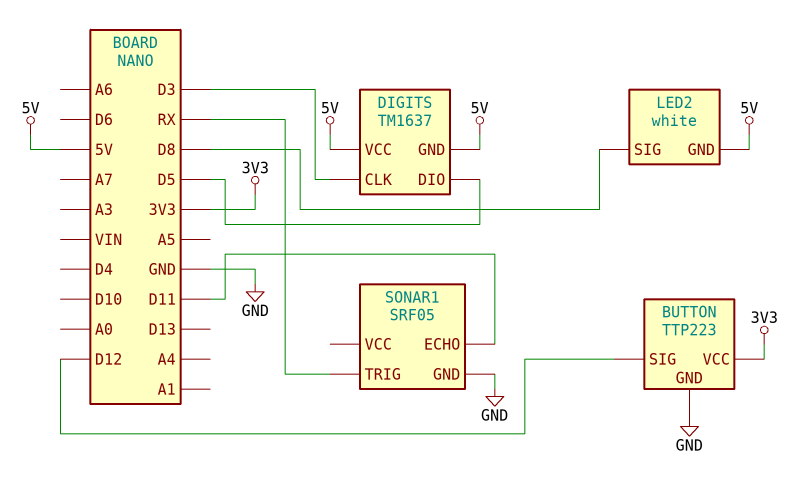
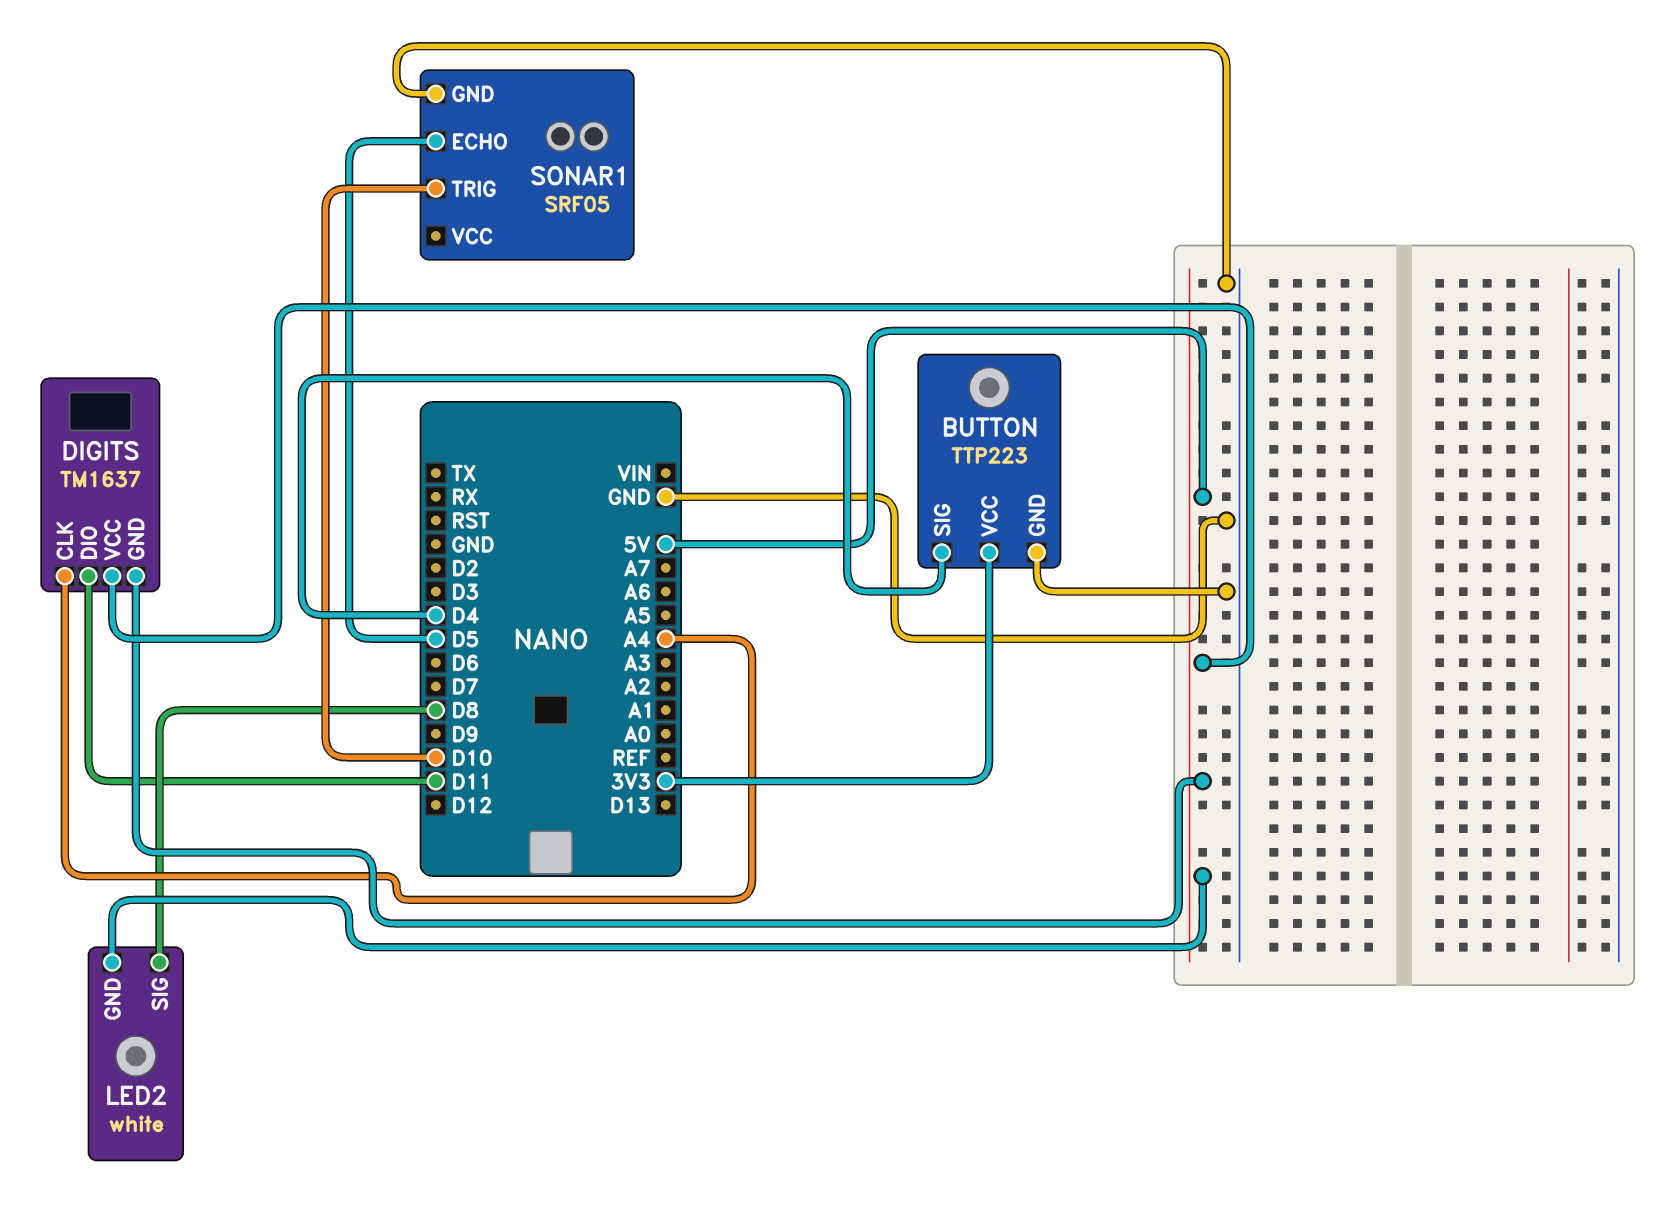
BUTTON pin SIG: D12 -> D4
DIGITS pin CLK: D3 -> A4
DIGITS pin DIO: D5 -> D11
SONAR1 pin ECHO: D11 -> D5
SONAR1 pin TRIG: RX -> D10

